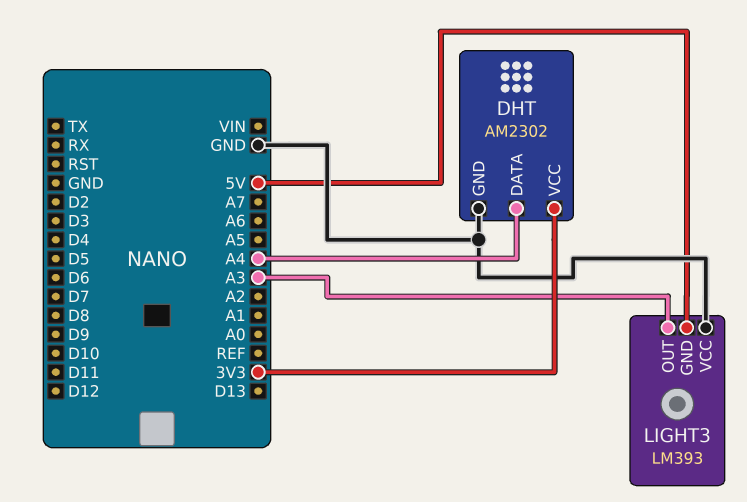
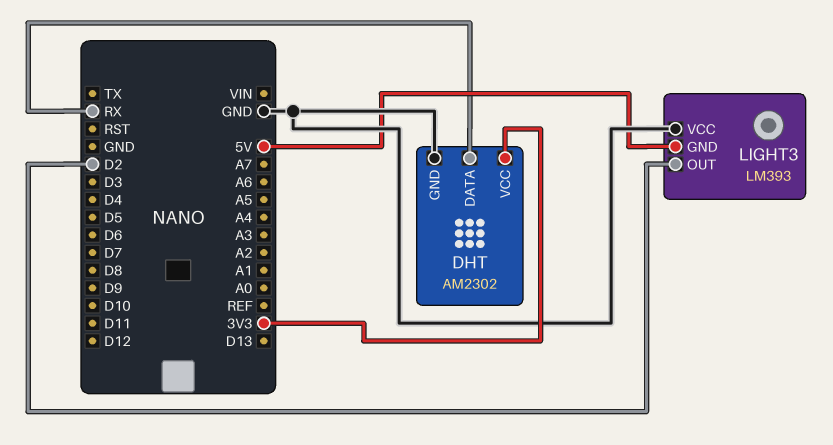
DHT pin DATA: A4 -> RX
LIGHT3 pin OUT: A3 -> D2

